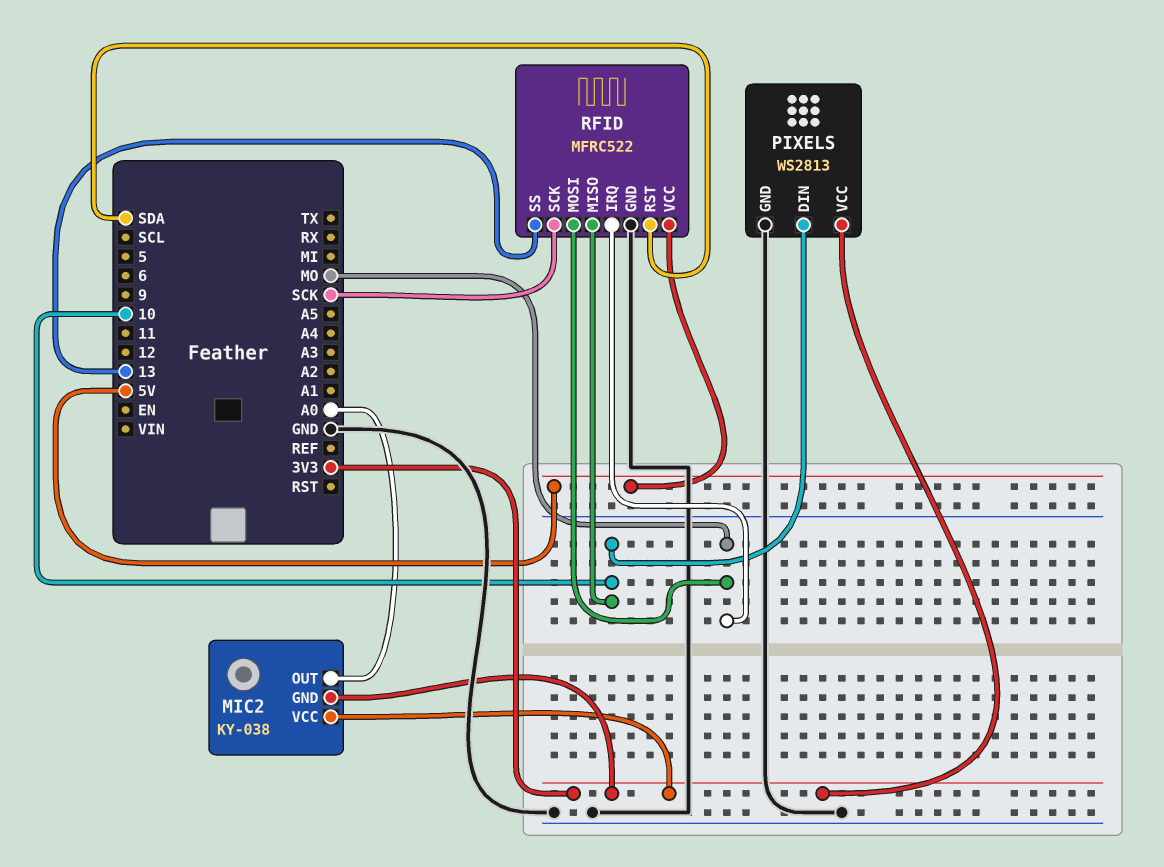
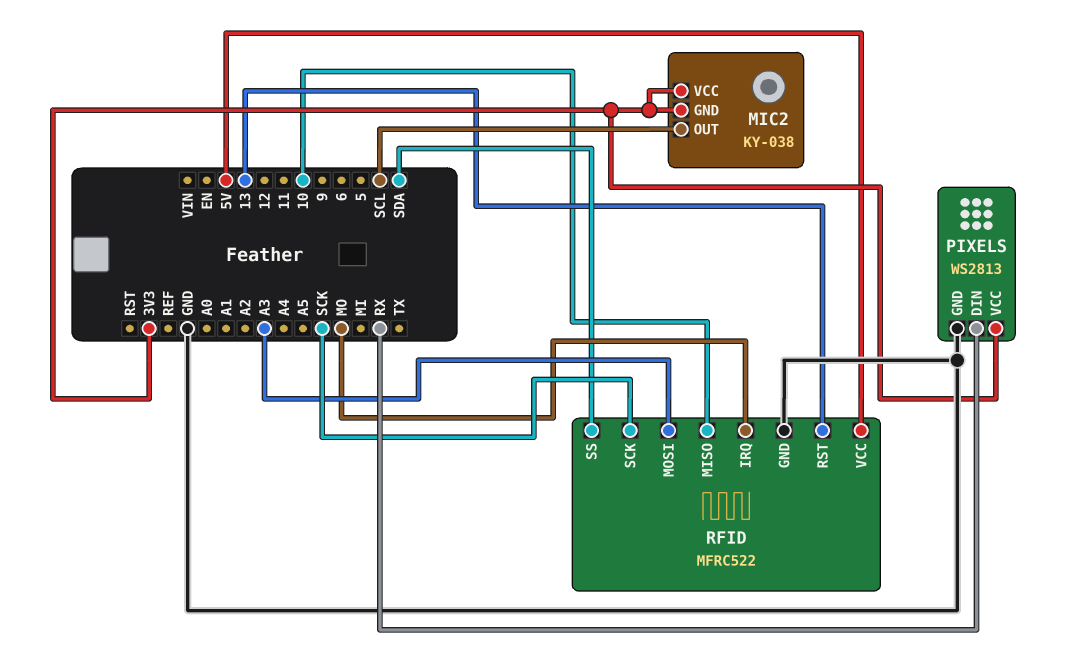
MIC2 pin OUT: A0 -> SCL
PIXELS pin DIN: 10 -> RX
RFID pin MOSI: MO -> A3
RFID pin RST: SDA -> 13
RFID pin SS: 13 -> SDA

